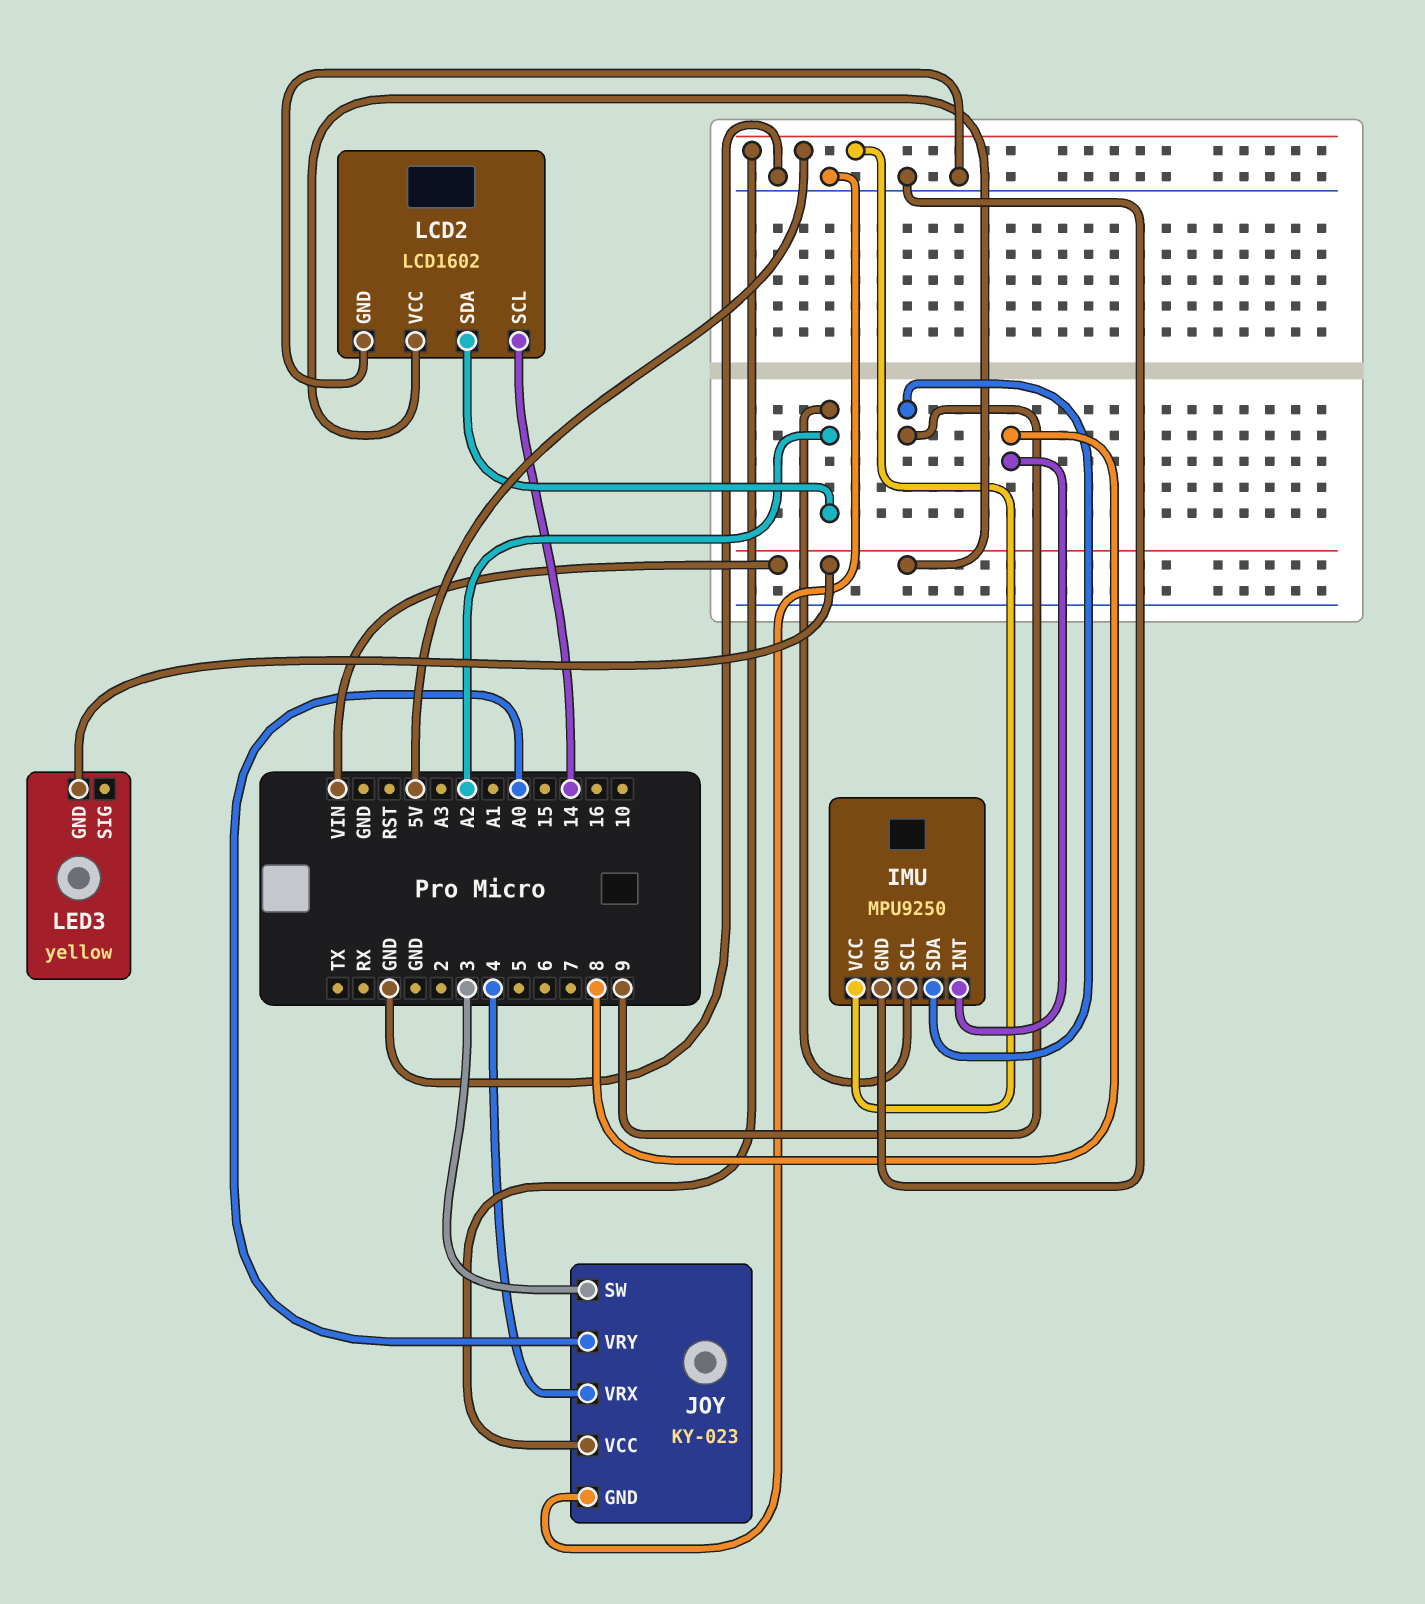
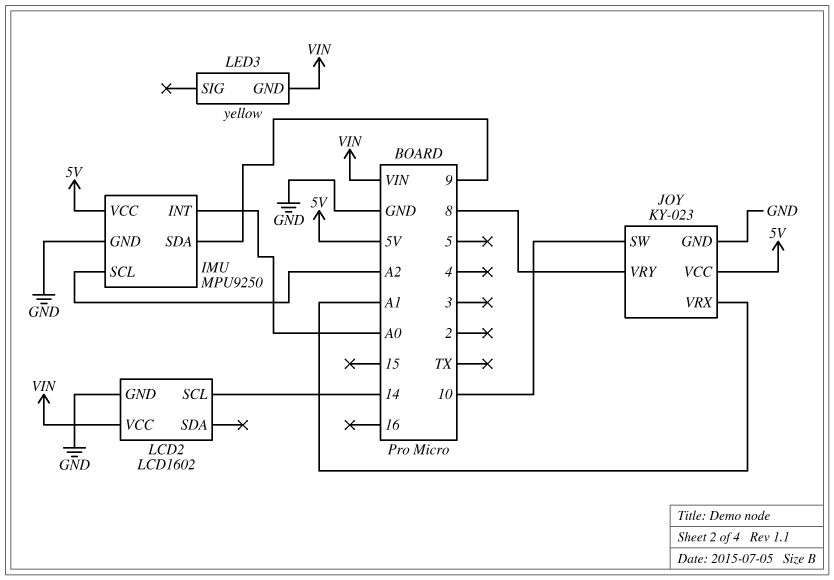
IMU pin INT: 8 -> A0
JOY pin SW: 3 -> 10
JOY pin VRX: 4 -> A1
JOY pin VRY: A0 -> 8
LCD2 pin SDA: A2 -> none

